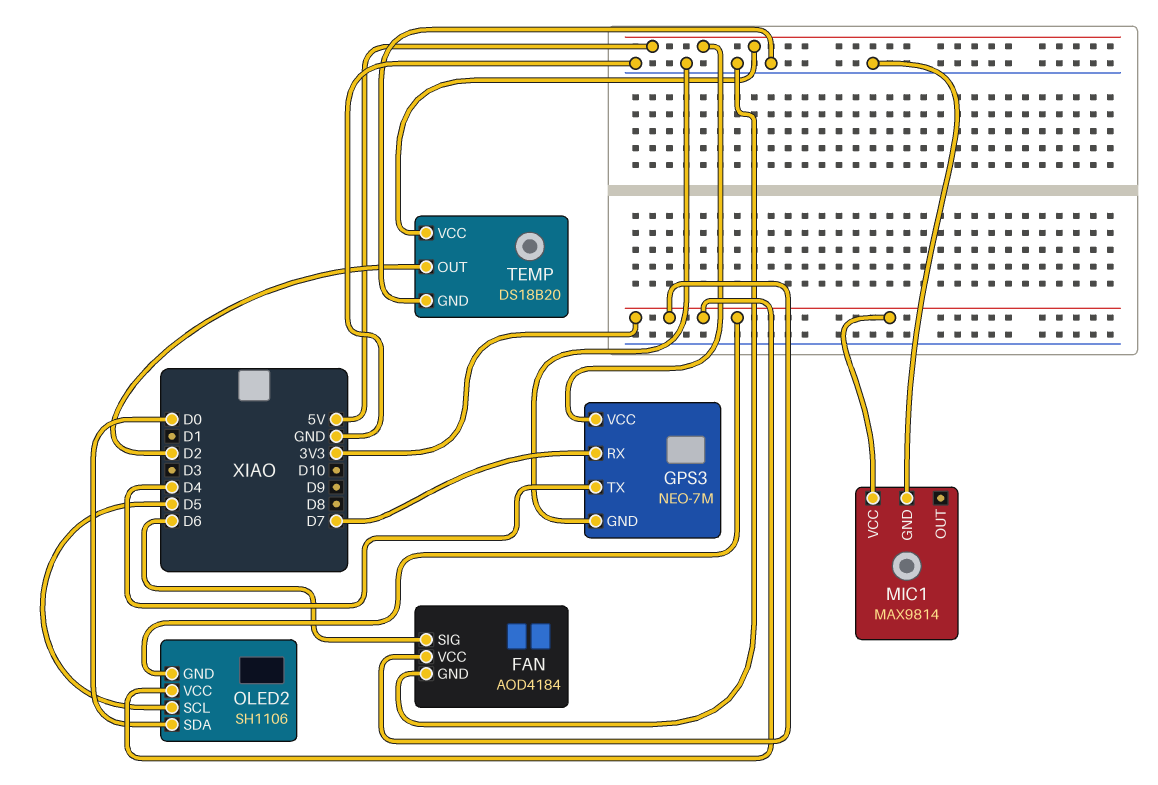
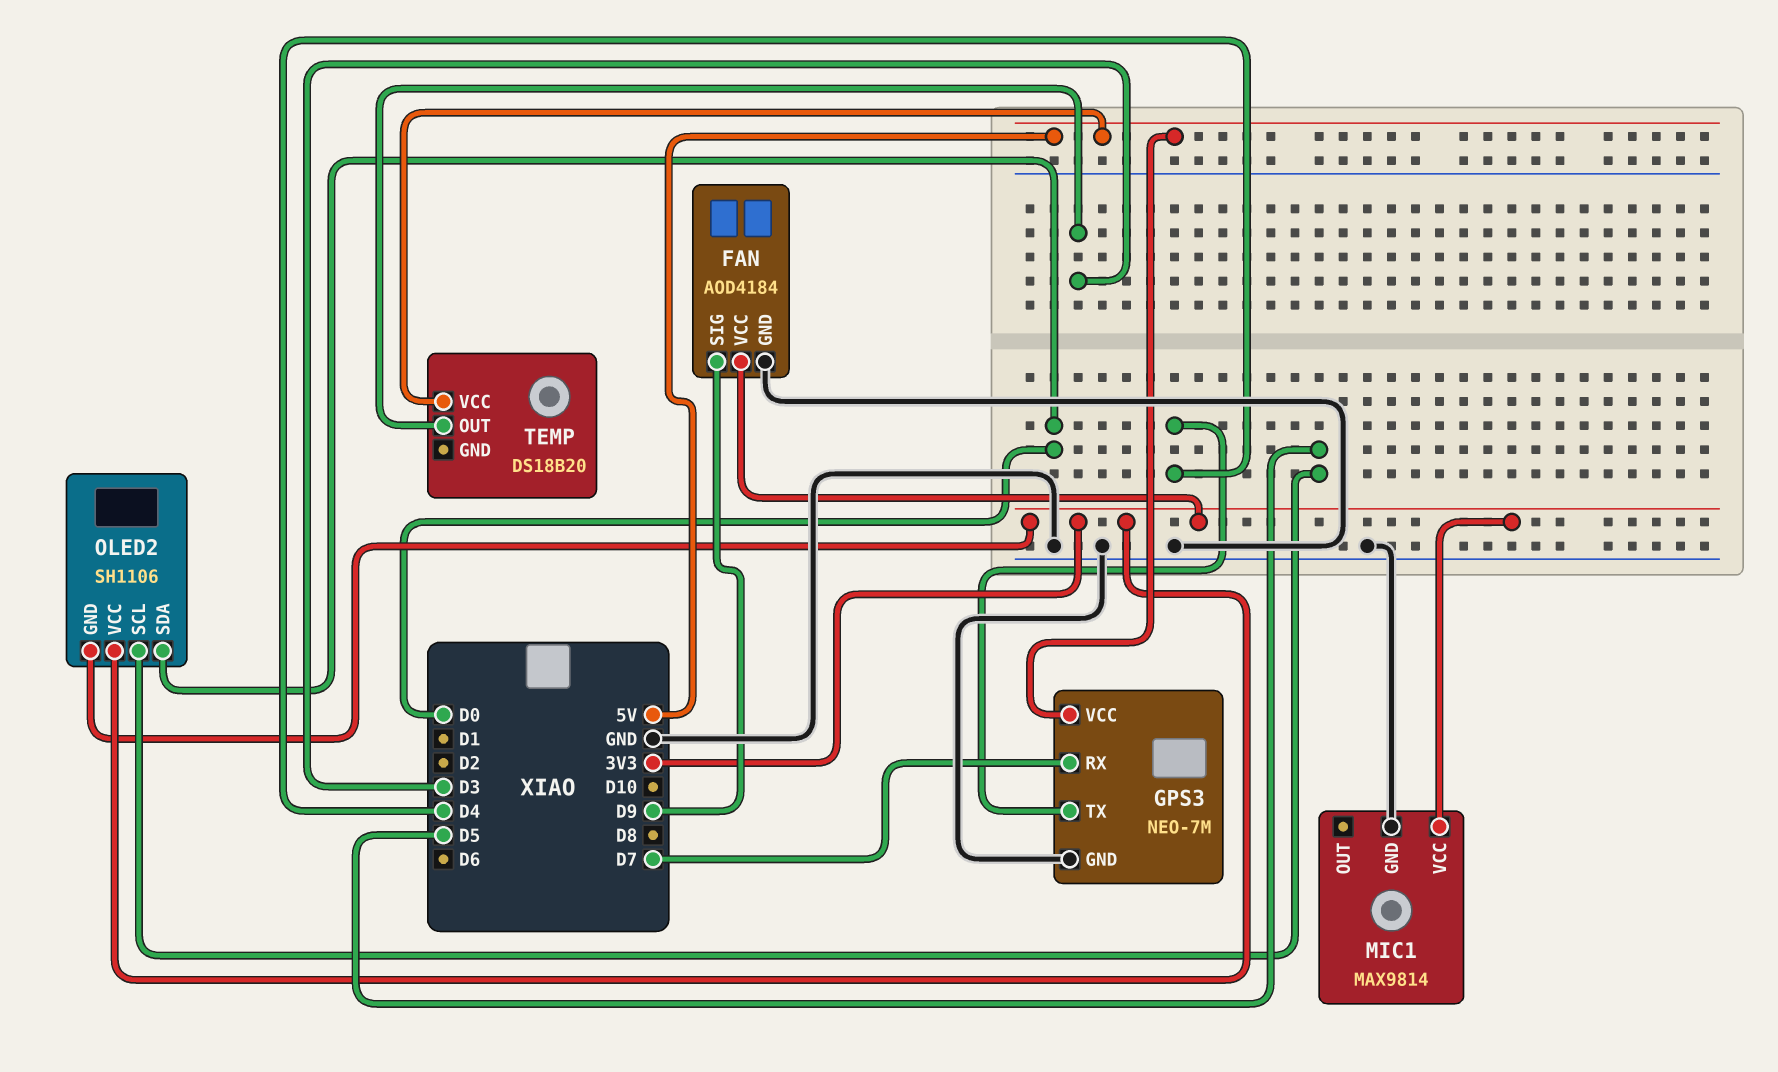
FAN pin SIG: D6 -> D9
TEMP pin GND: GND -> none
TEMP pin OUT: D2 -> D3

